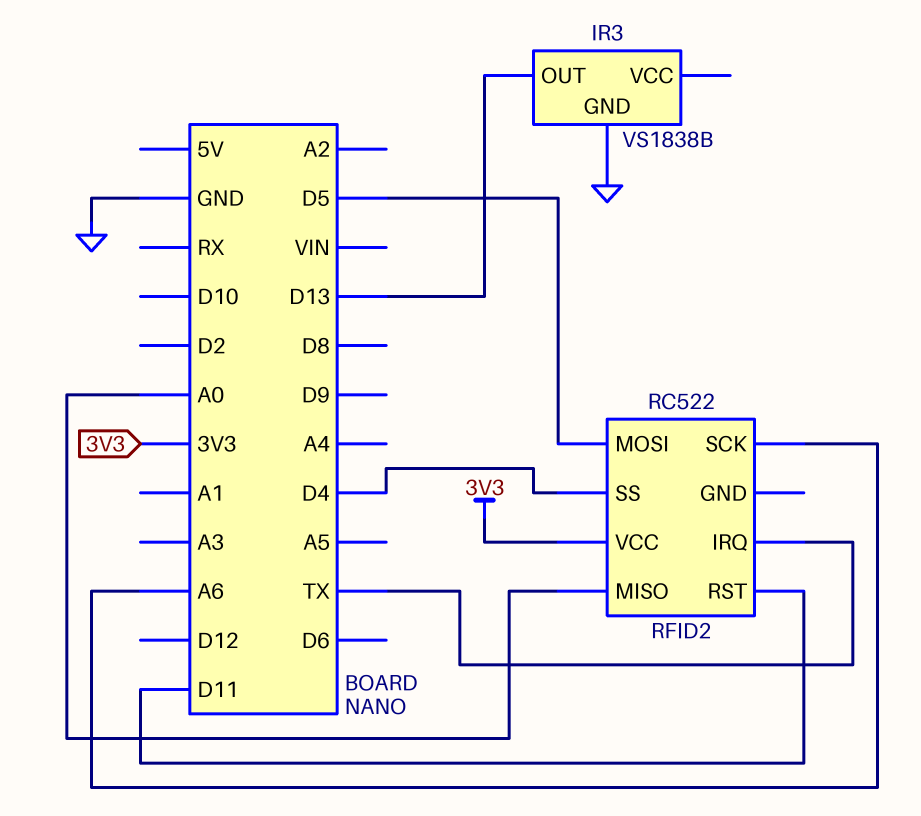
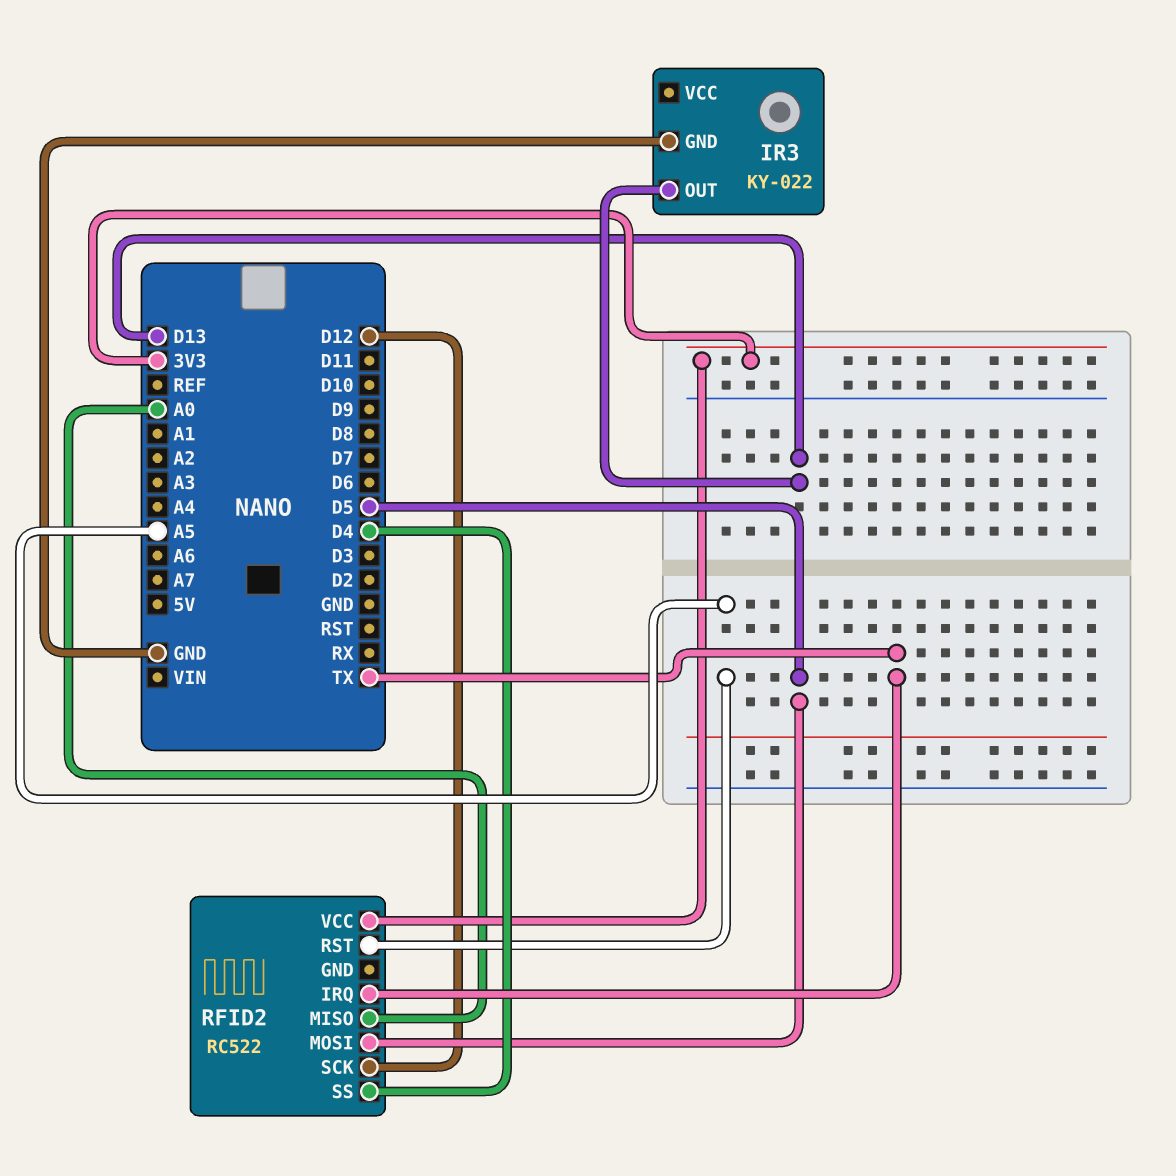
IR3: VS1838B -> KY-022
RFID2 pin RST: D11 -> A5
RFID2 pin SCK: A6 -> D12

